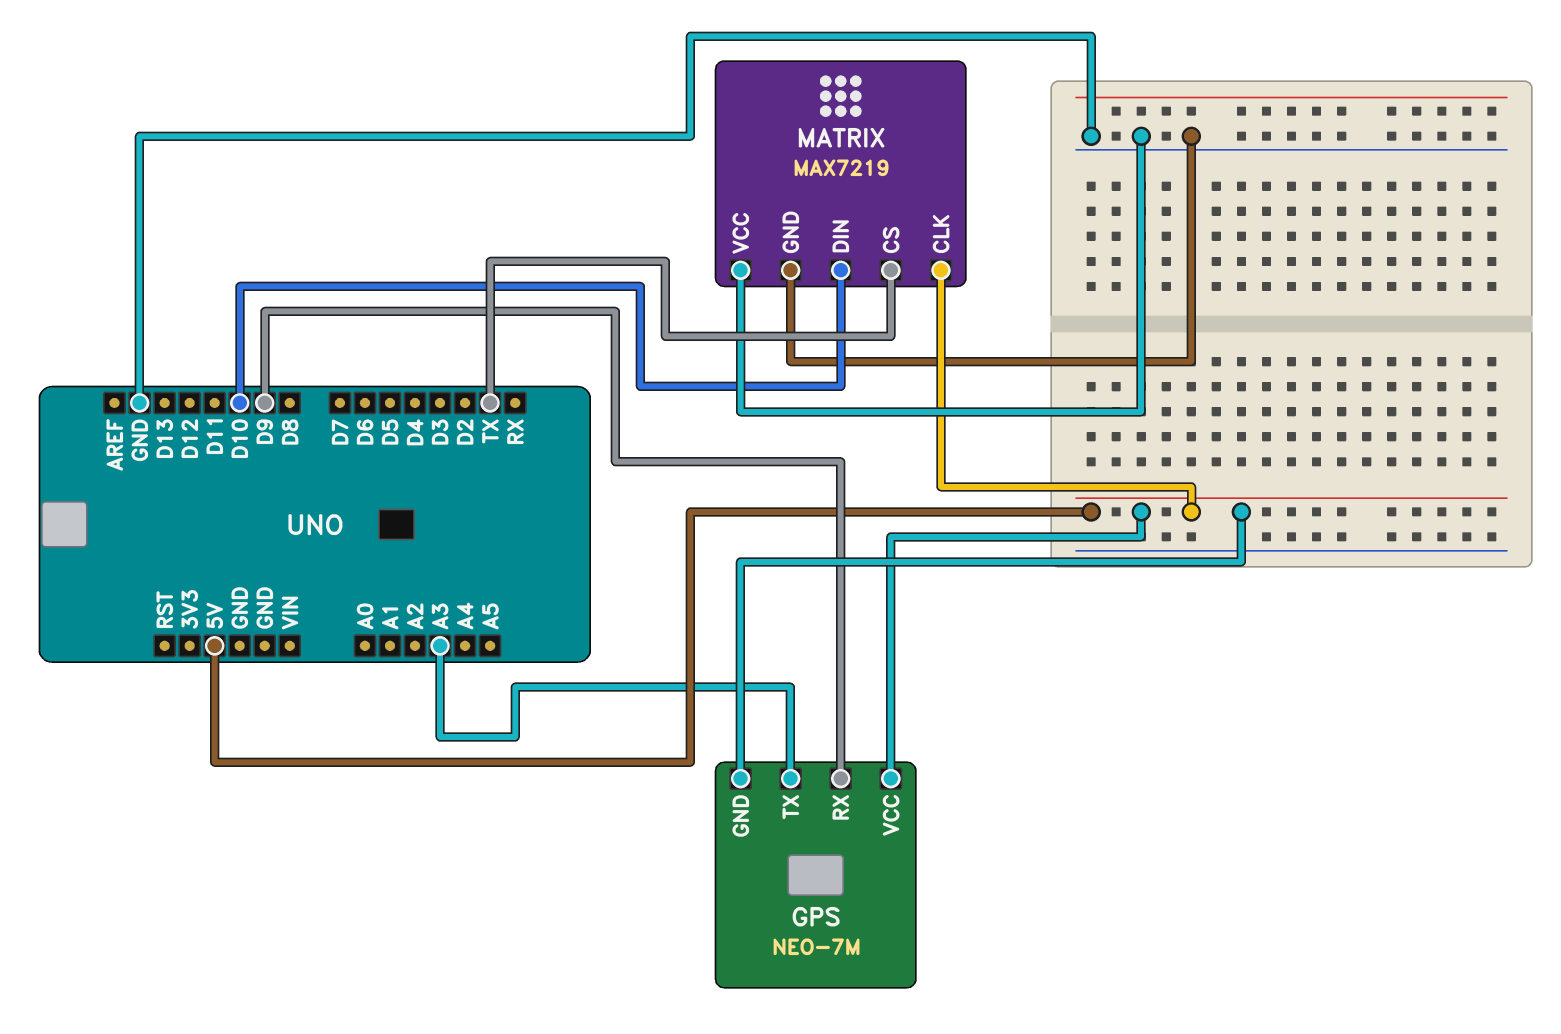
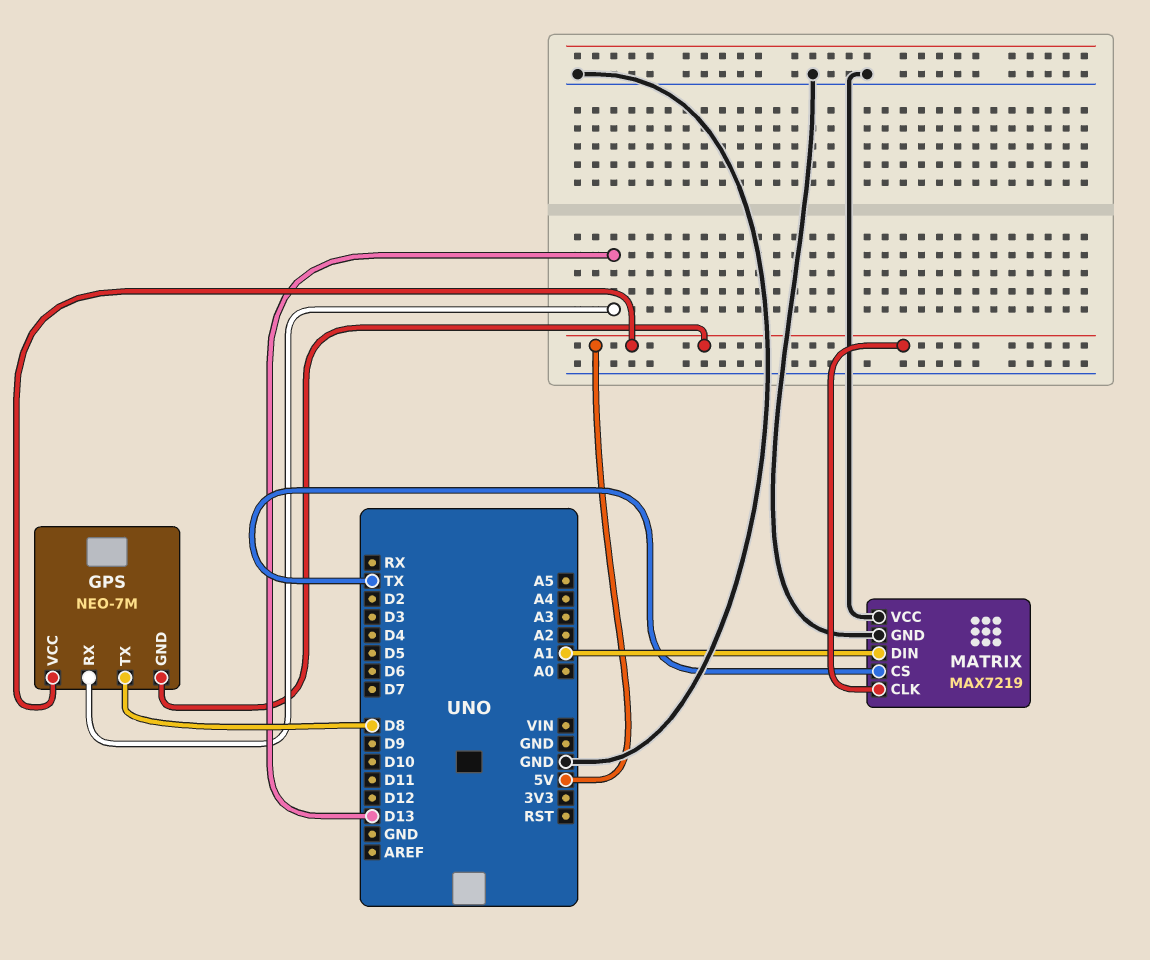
GPS pin RX: D9 -> D13
GPS pin TX: A3 -> D8
MATRIX pin DIN: D10 -> A1

